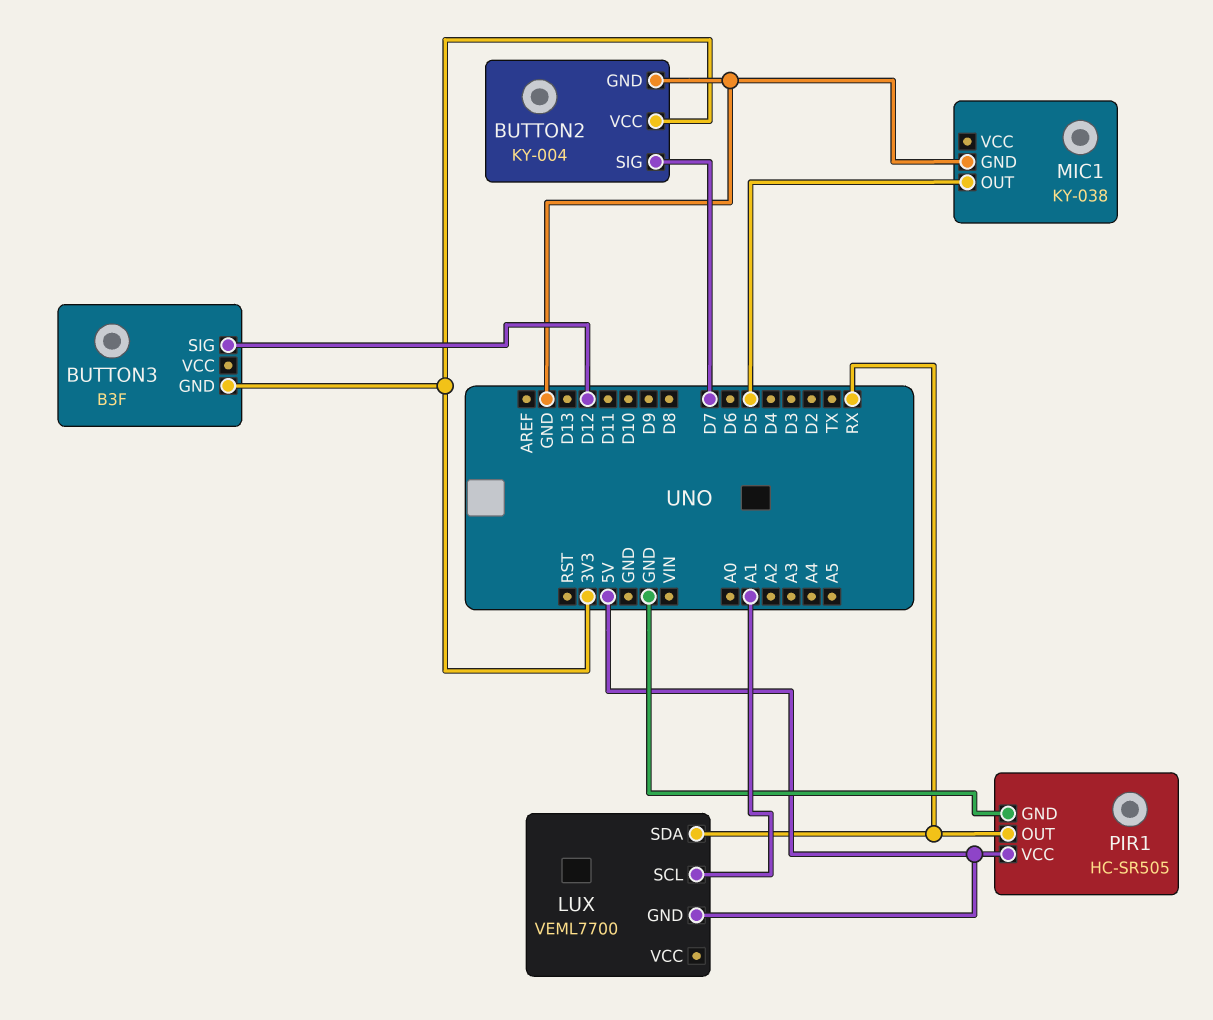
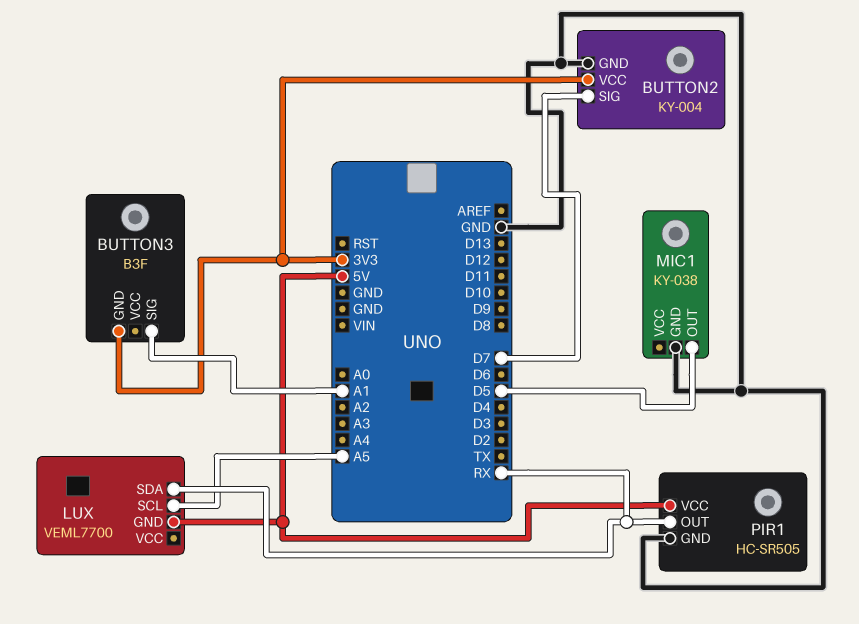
BUTTON3 pin SIG: D12 -> A1
LUX pin SCL: A1 -> A5

